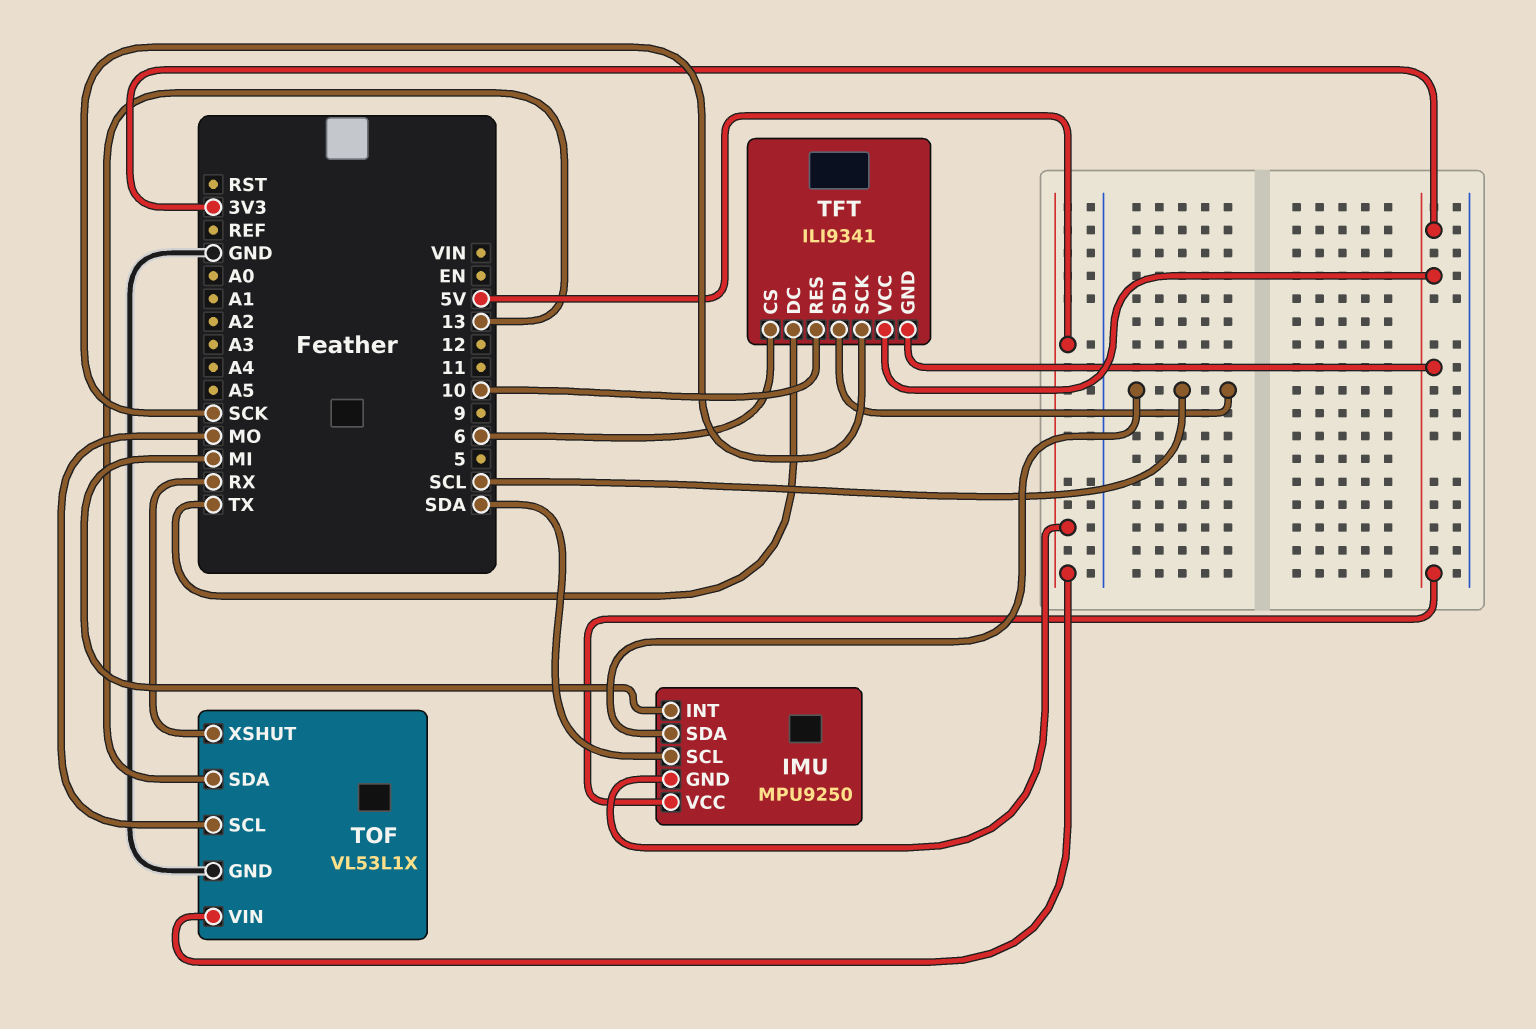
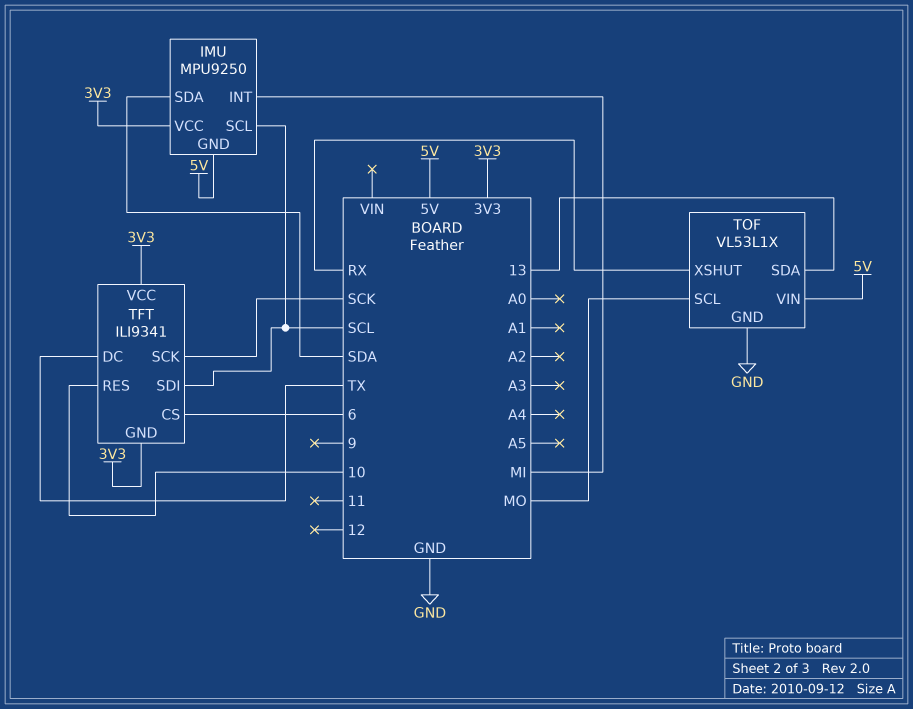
IMU pin SCL: SDA -> SCL
IMU pin SDA: SCL -> SDA

